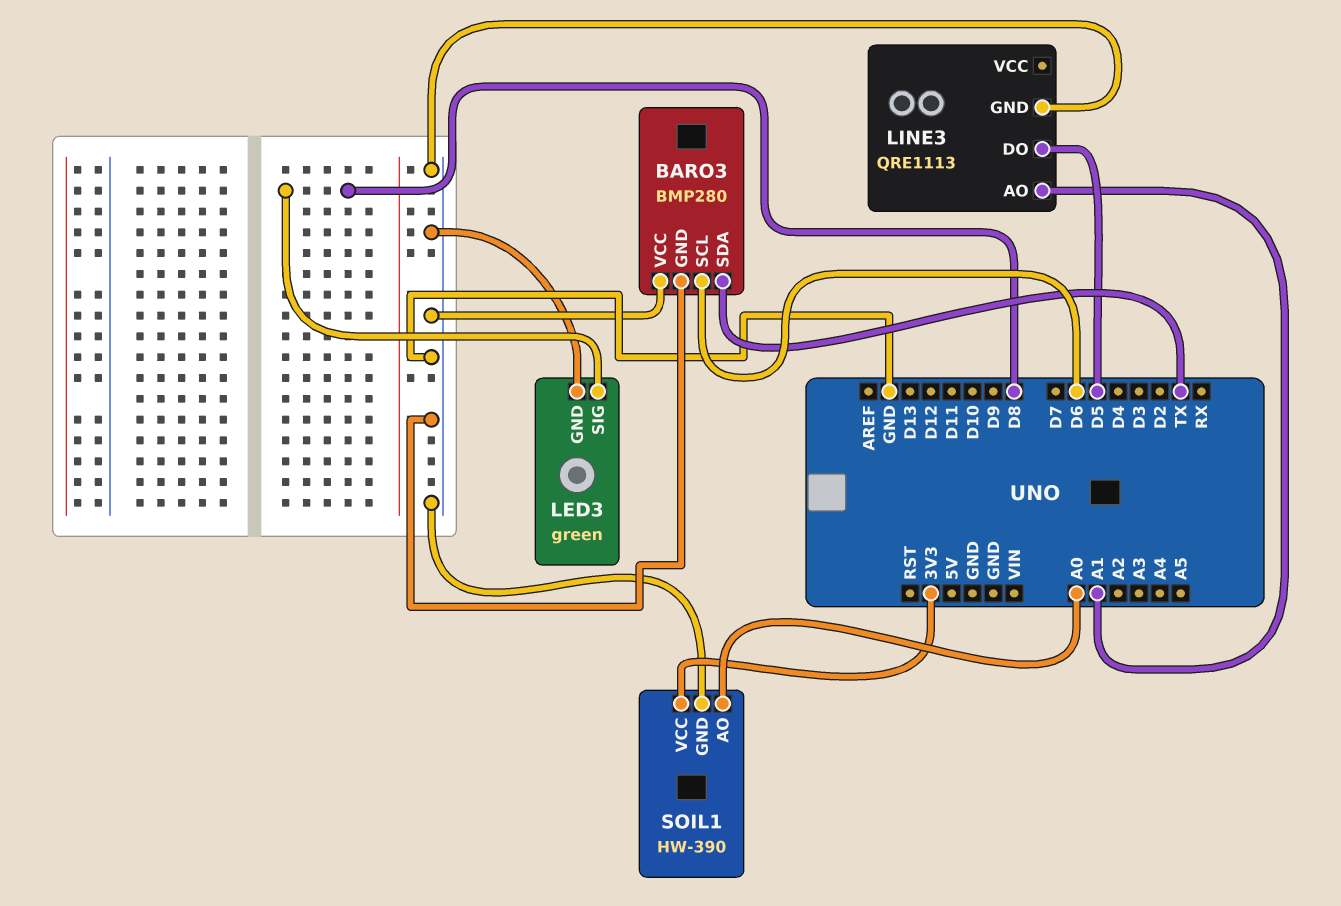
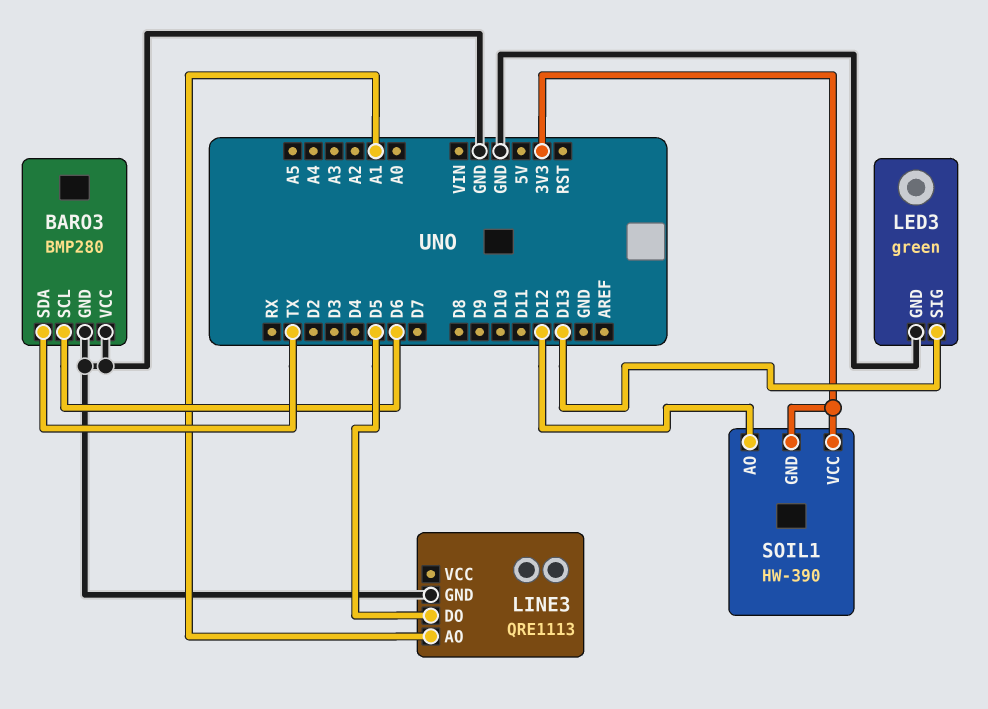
LED3 pin SIG: D8 -> D13
SOIL1 pin AO: A0 -> D12
SOIL1 pin GND: GND -> 3V3

